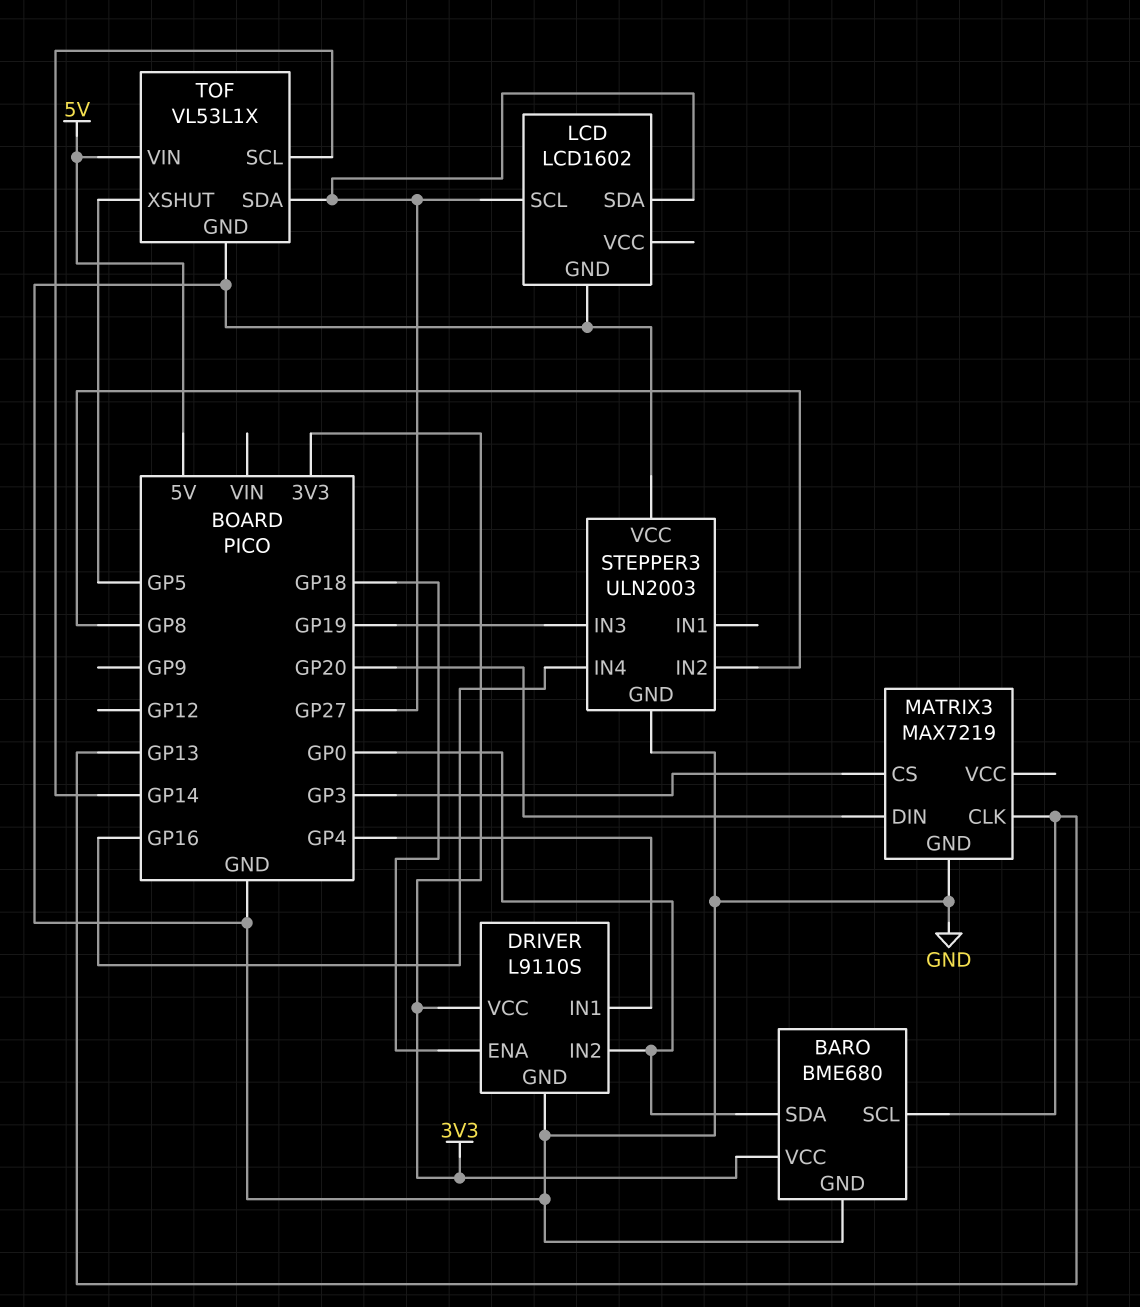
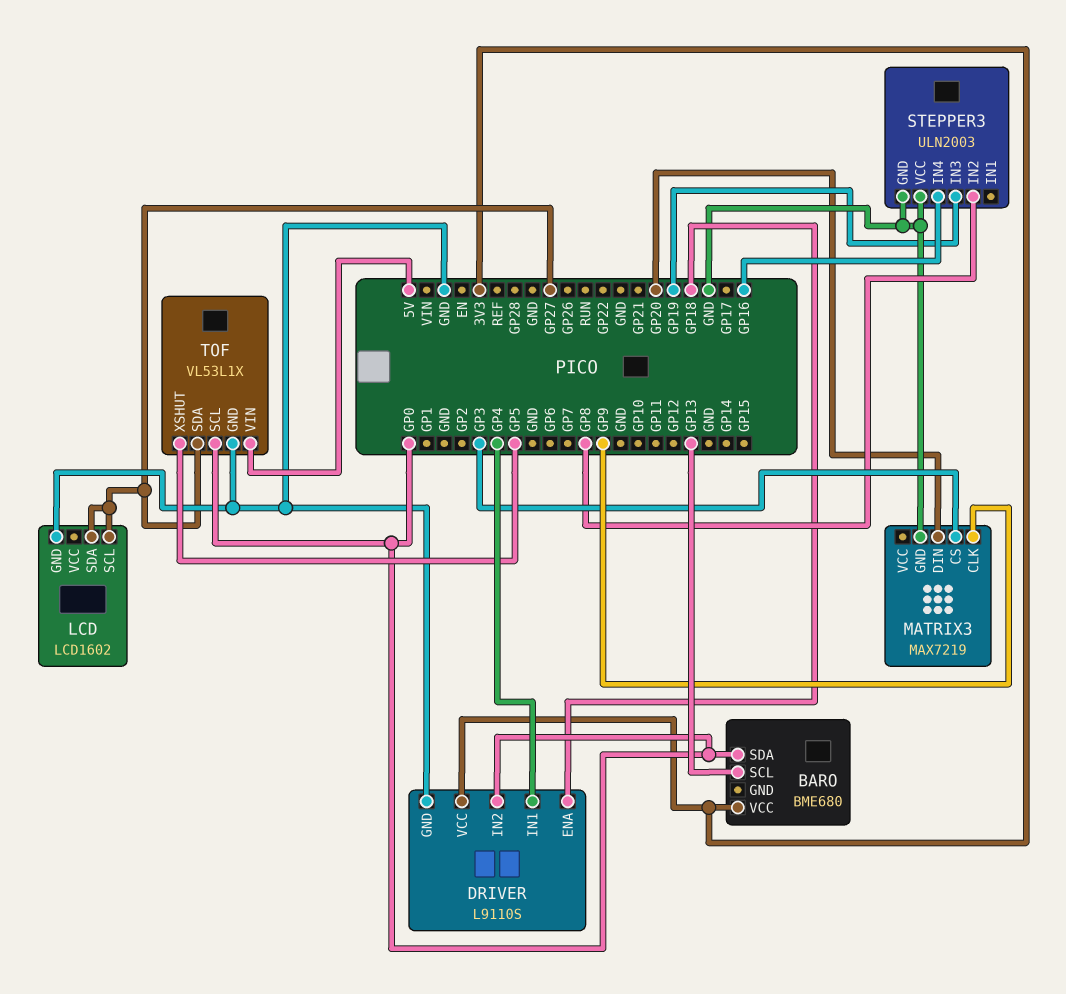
BARO pin GND: GND -> none
MATRIX3 pin CLK: GP13 -> GP9
TOF pin SCL: GP14 -> GP0

